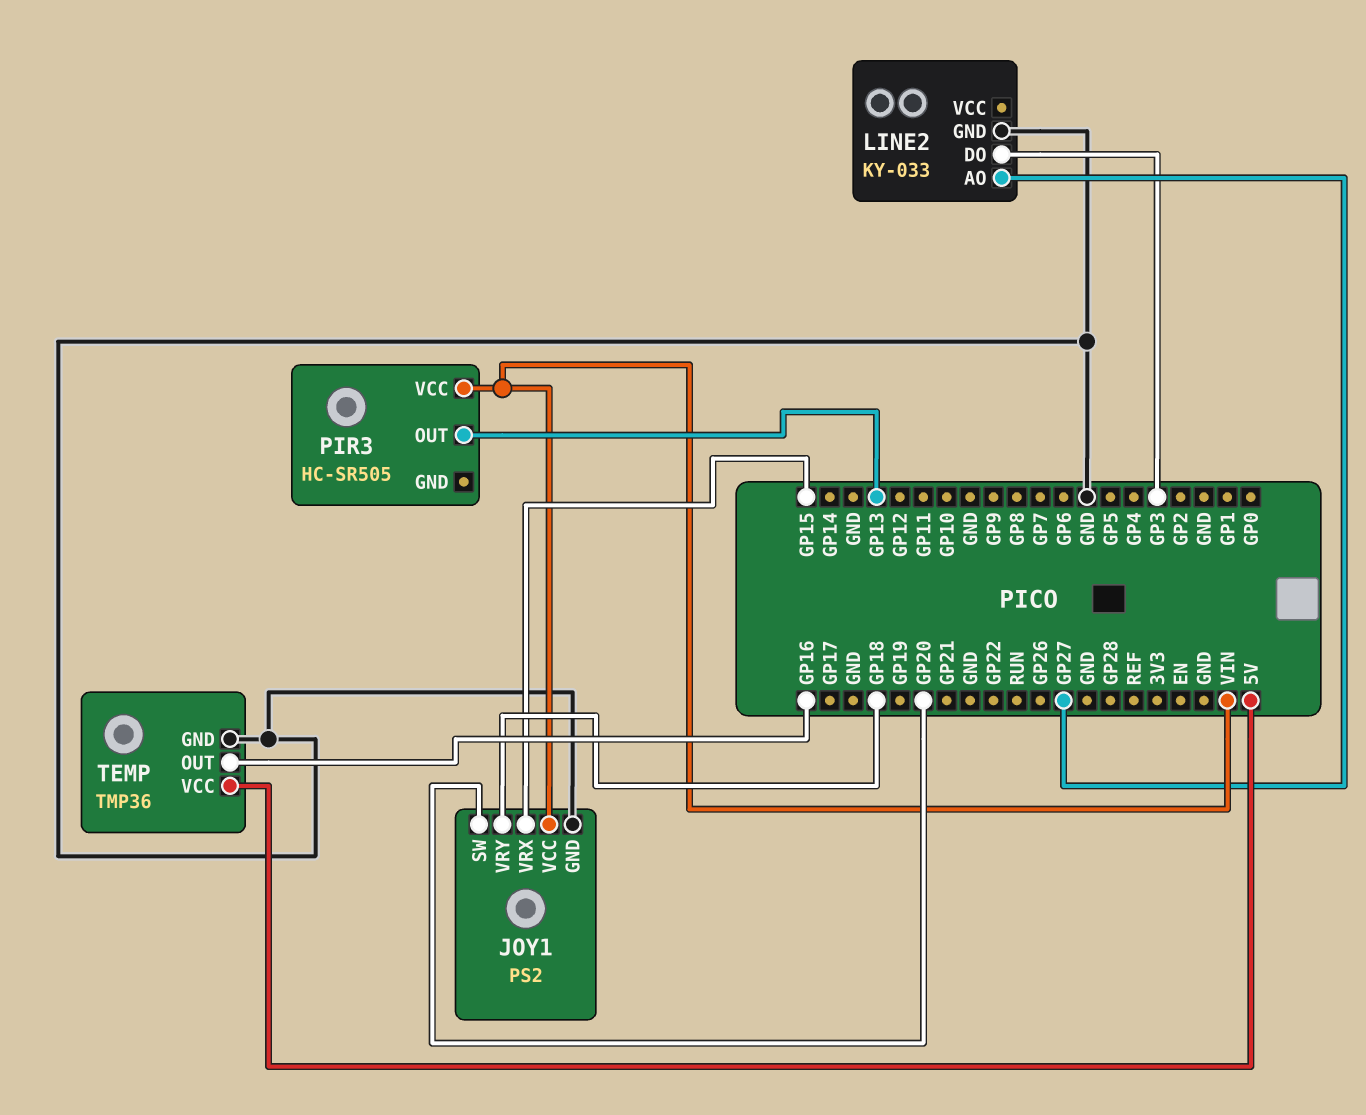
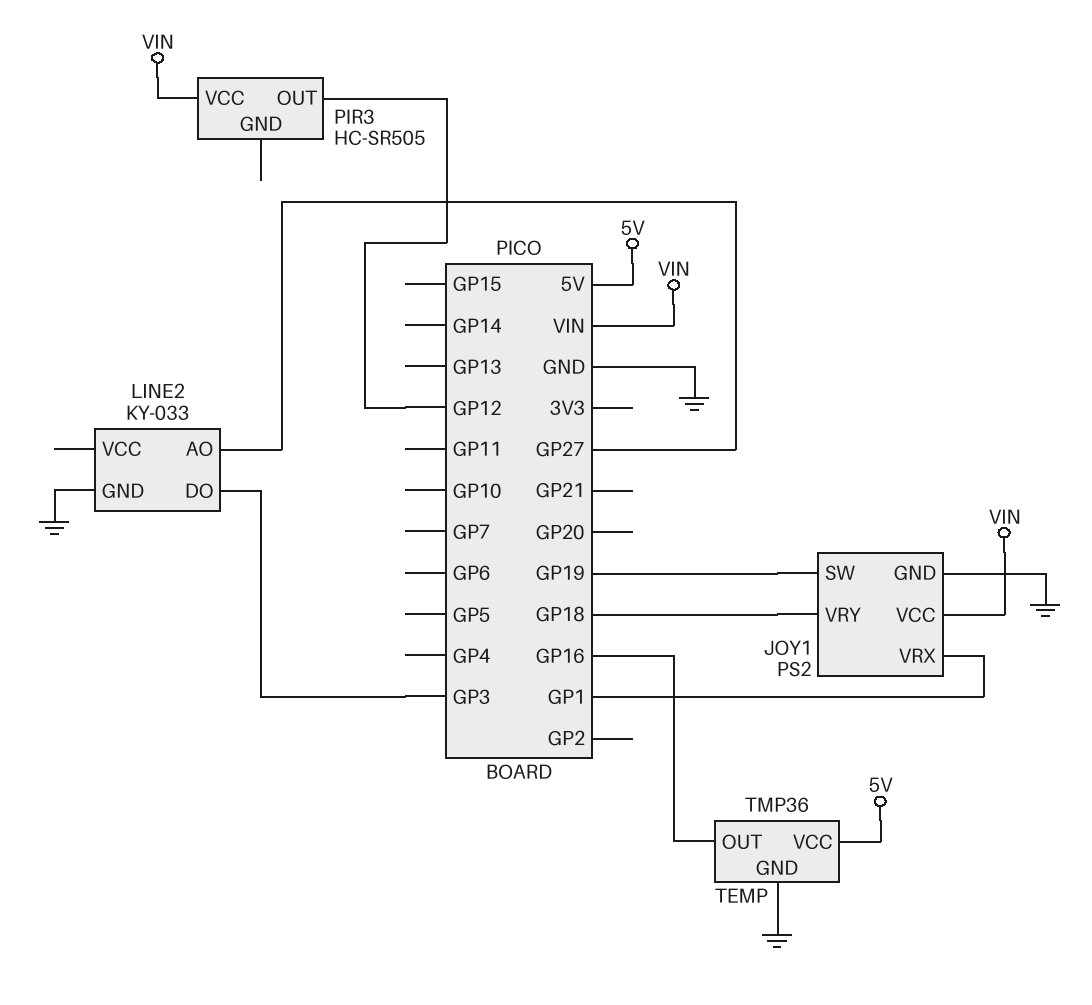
JOY1 pin SW: GP20 -> GP19
JOY1 pin VRX: GP15 -> GP1
PIR3 pin OUT: GP13 -> GP12

